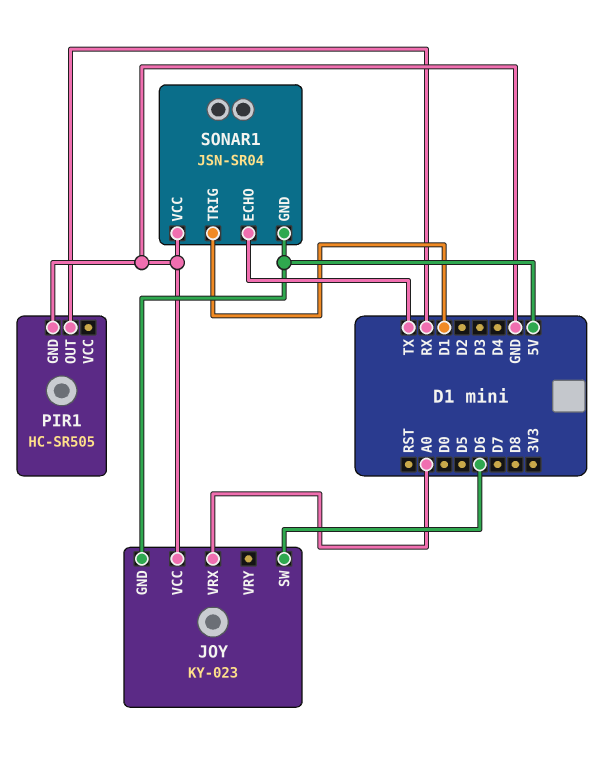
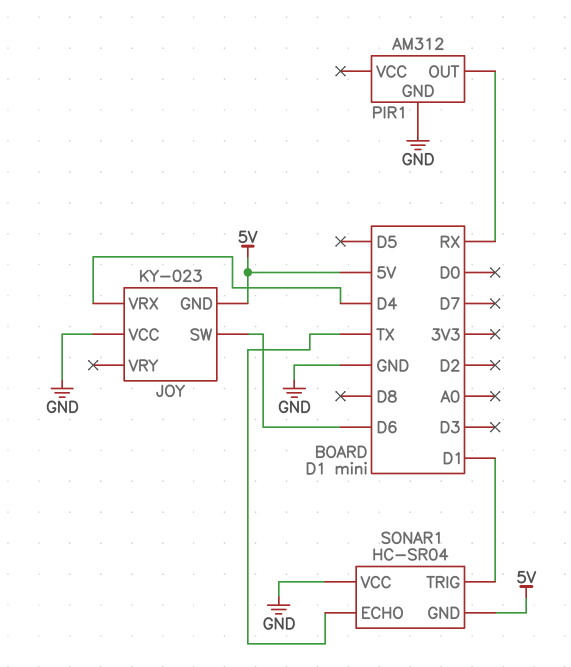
JOY pin VRX: A0 -> D4
PIR1: HC-SR505 -> AM312
SONAR1: JSN-SR04 -> HC-SR04

